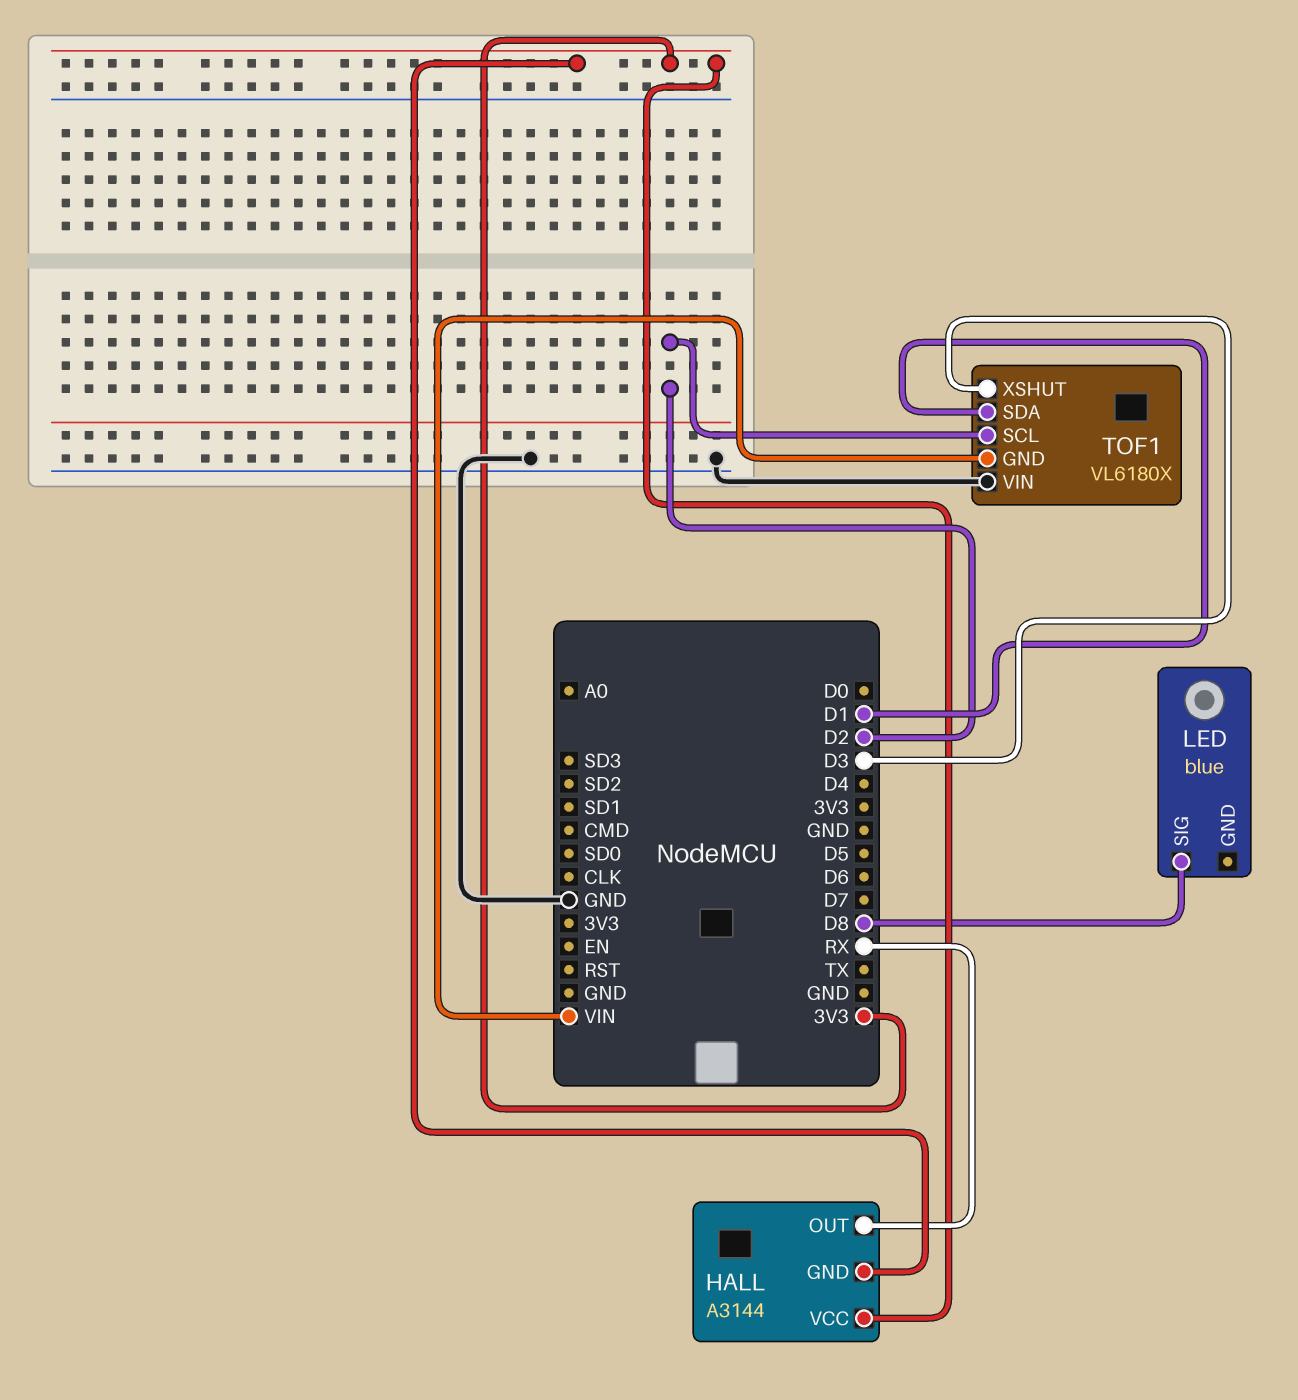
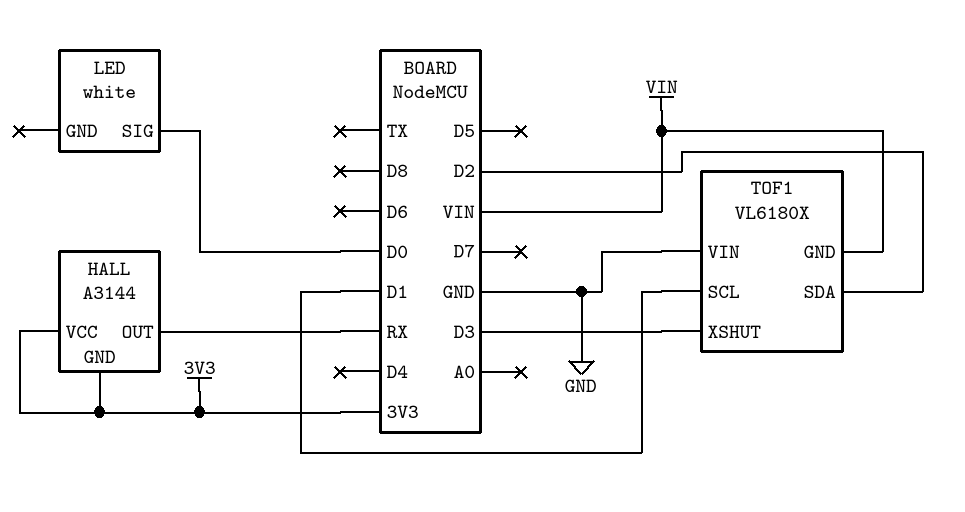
LED: blue -> white
LED pin SIG: D8 -> D0
TOF1 pin SCL: D2 -> D1
TOF1 pin SDA: D1 -> D2

